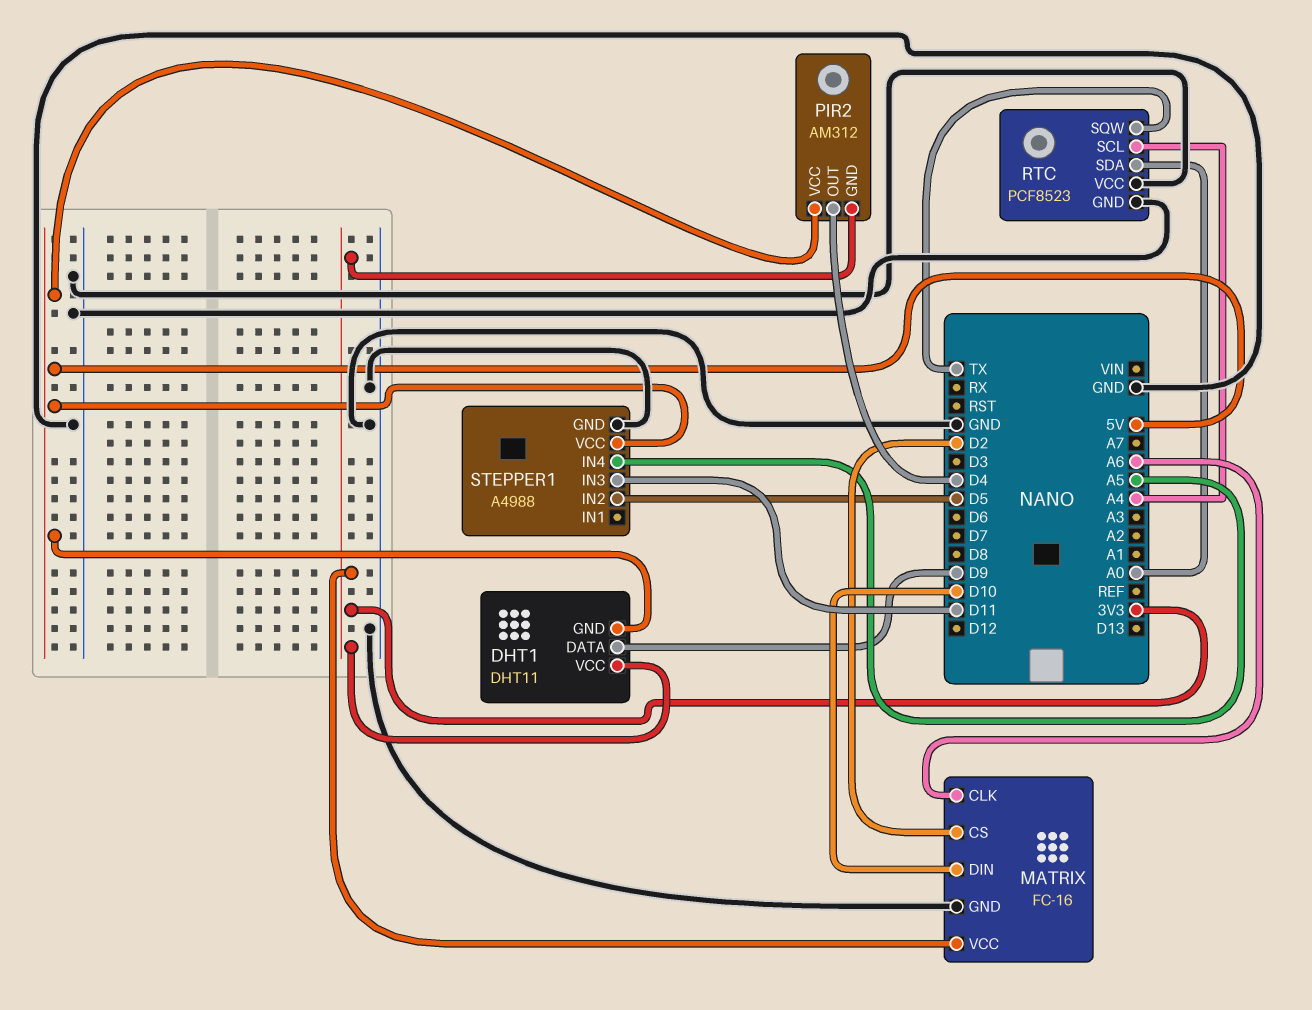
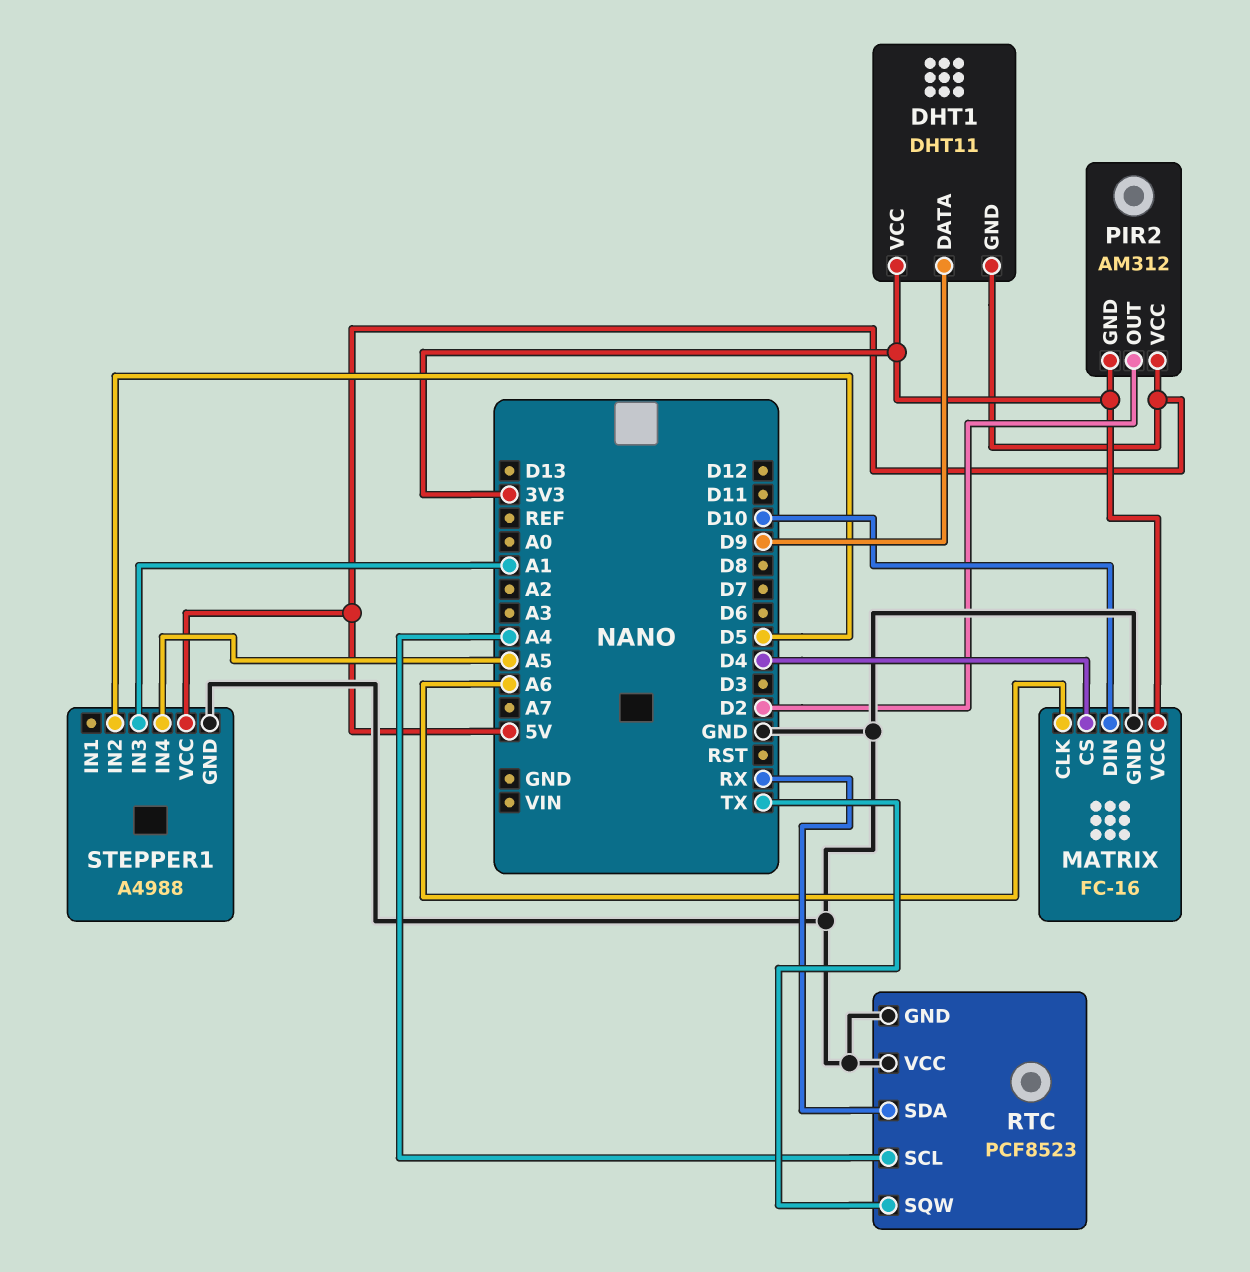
MATRIX pin CS: D2 -> D4
PIR2 pin OUT: D4 -> D2
RTC pin SDA: A0 -> RX
STEPPER1 pin IN3: D11 -> A1

